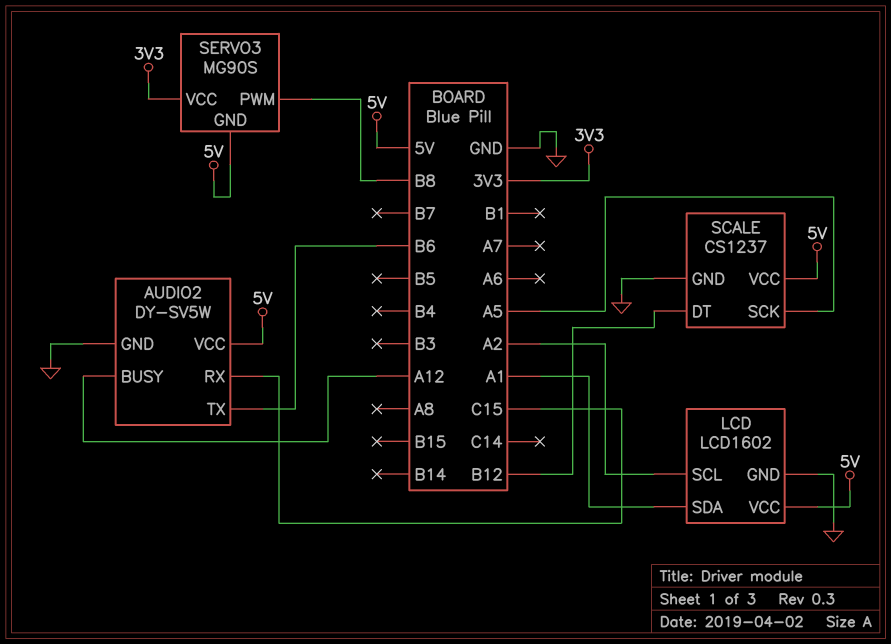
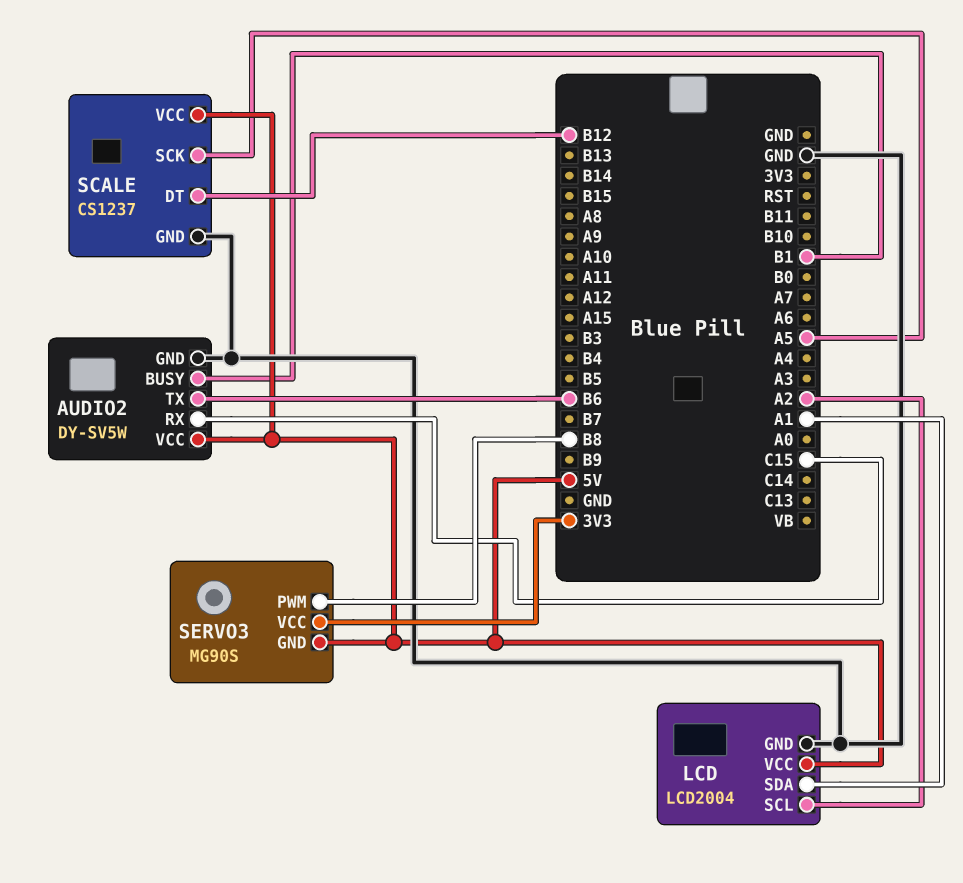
AUDIO2 pin BUSY: A12 -> B1
LCD: LCD1602 -> LCD2004

